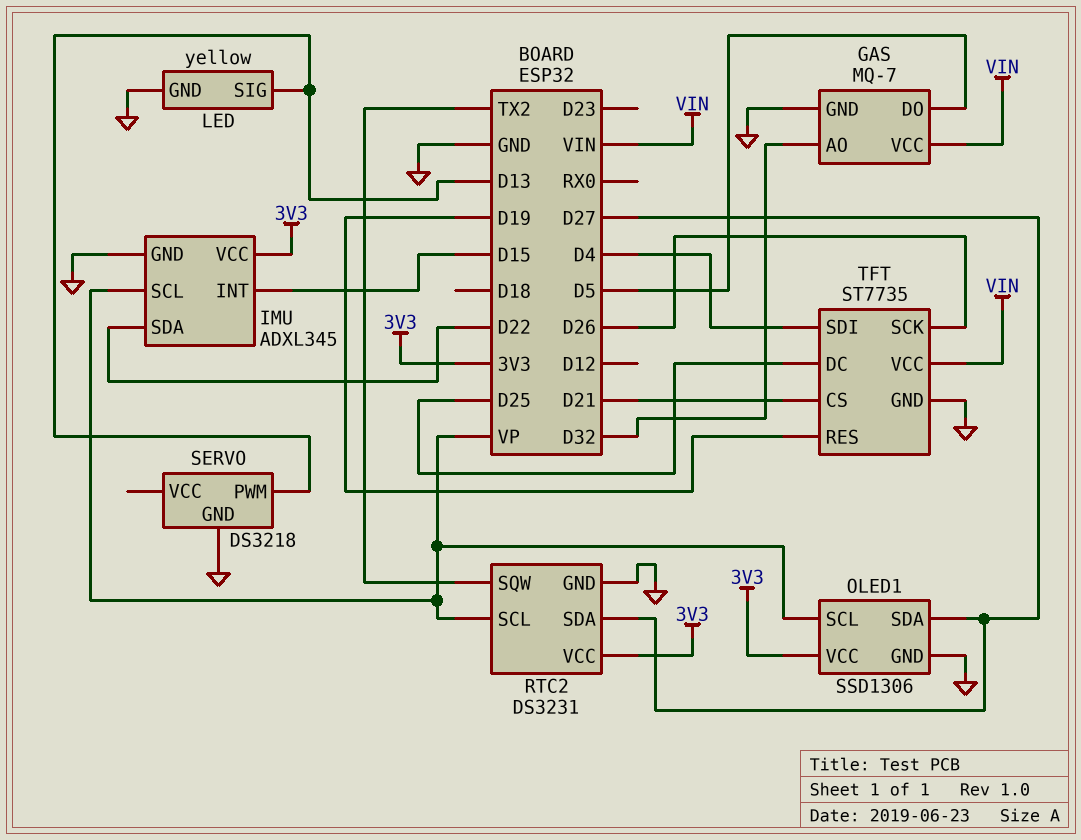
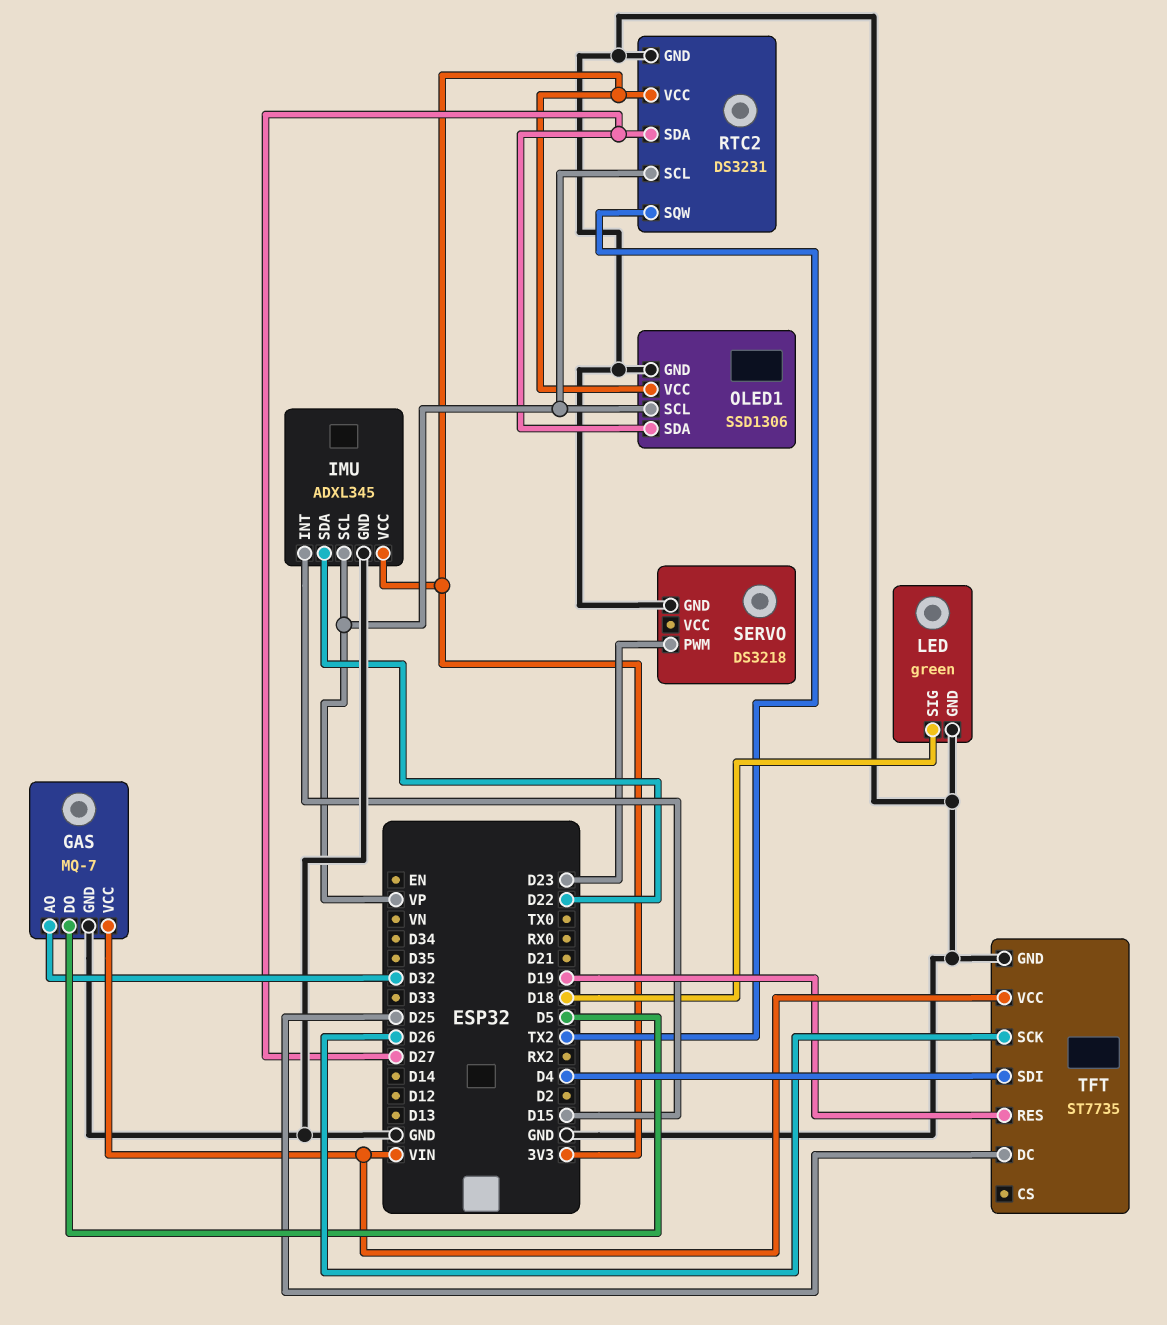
LED: yellow -> green
LED pin SIG: D13 -> D18
SERVO pin PWM: D13 -> D23
TFT pin CS: D21 -> none

